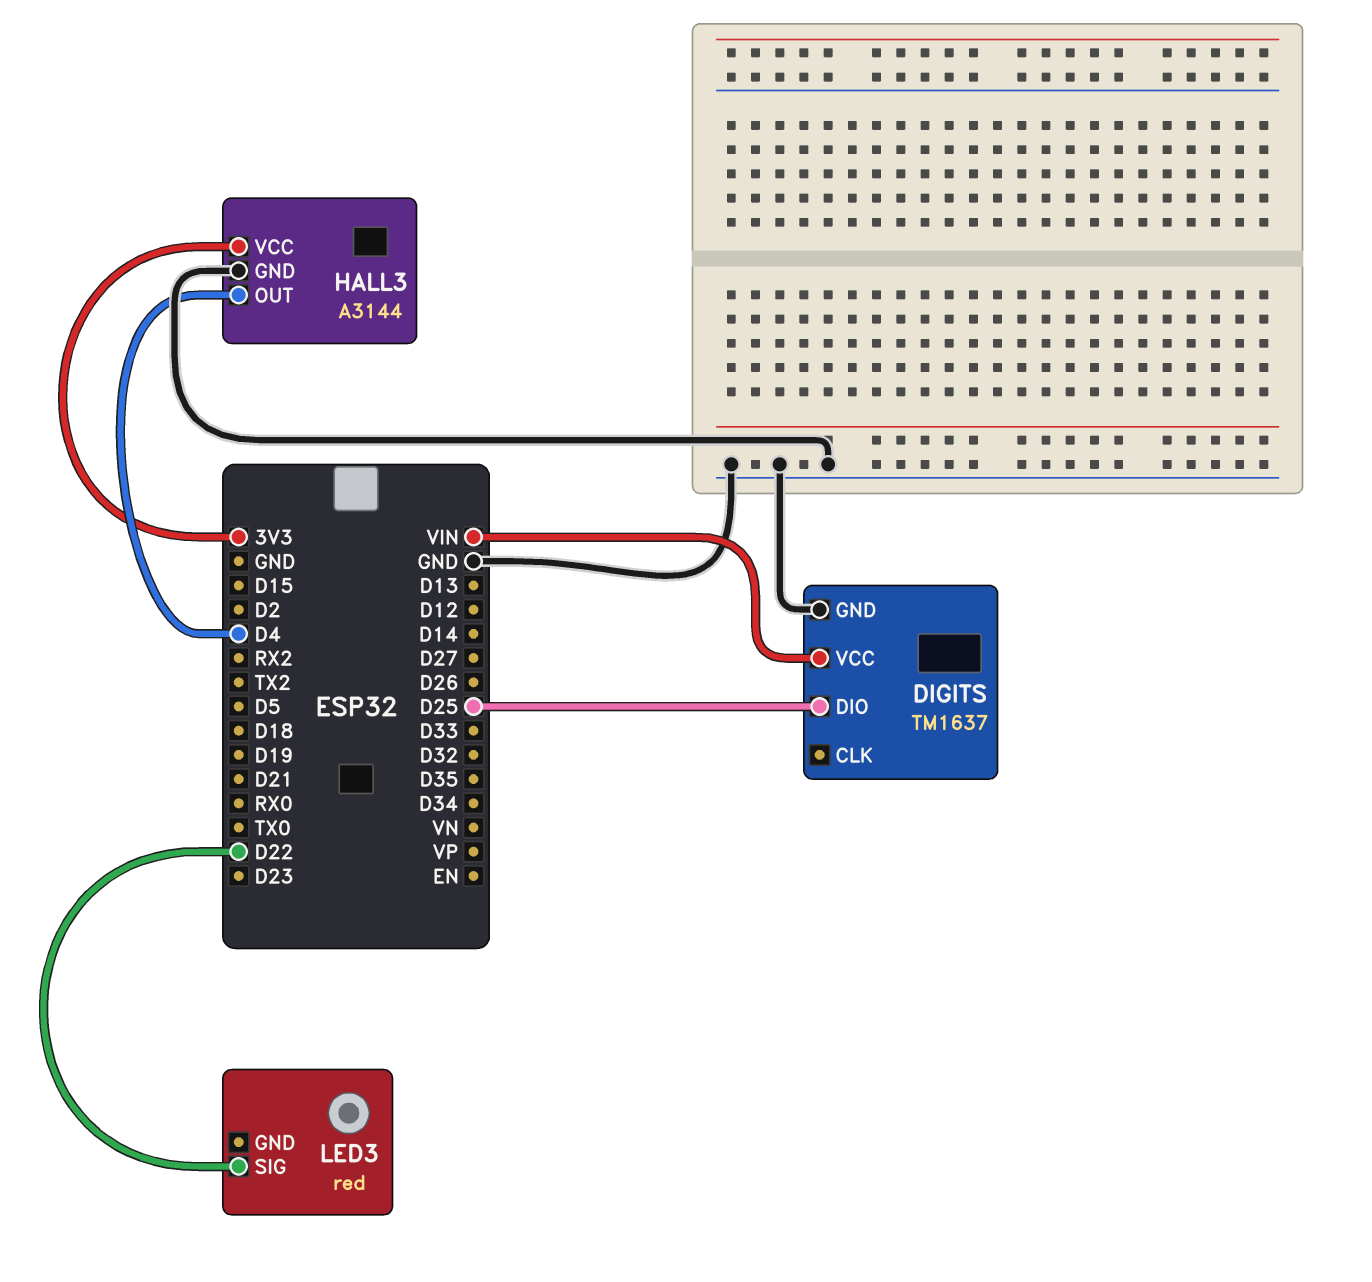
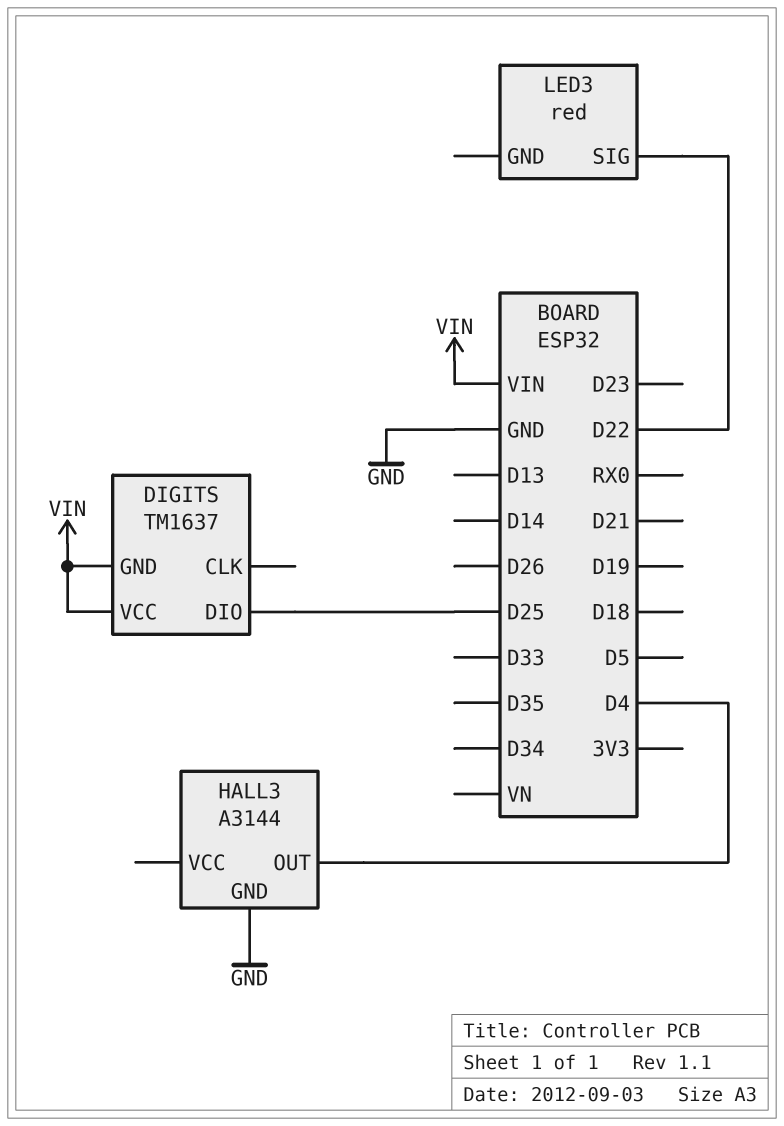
DIGITS pin GND: GND -> VIN
HALL3 pin VCC: 3V3 -> none

